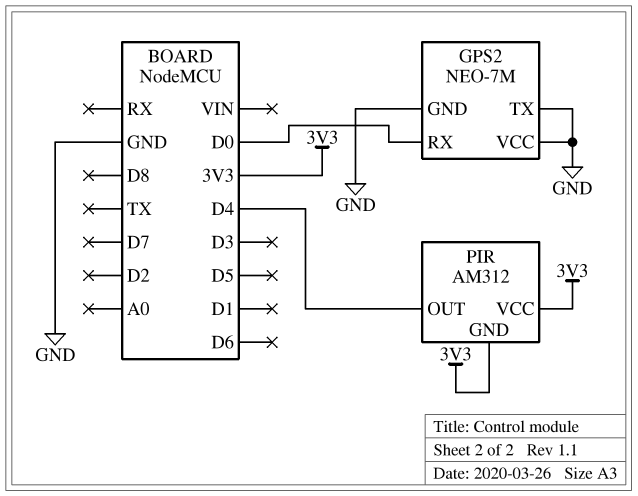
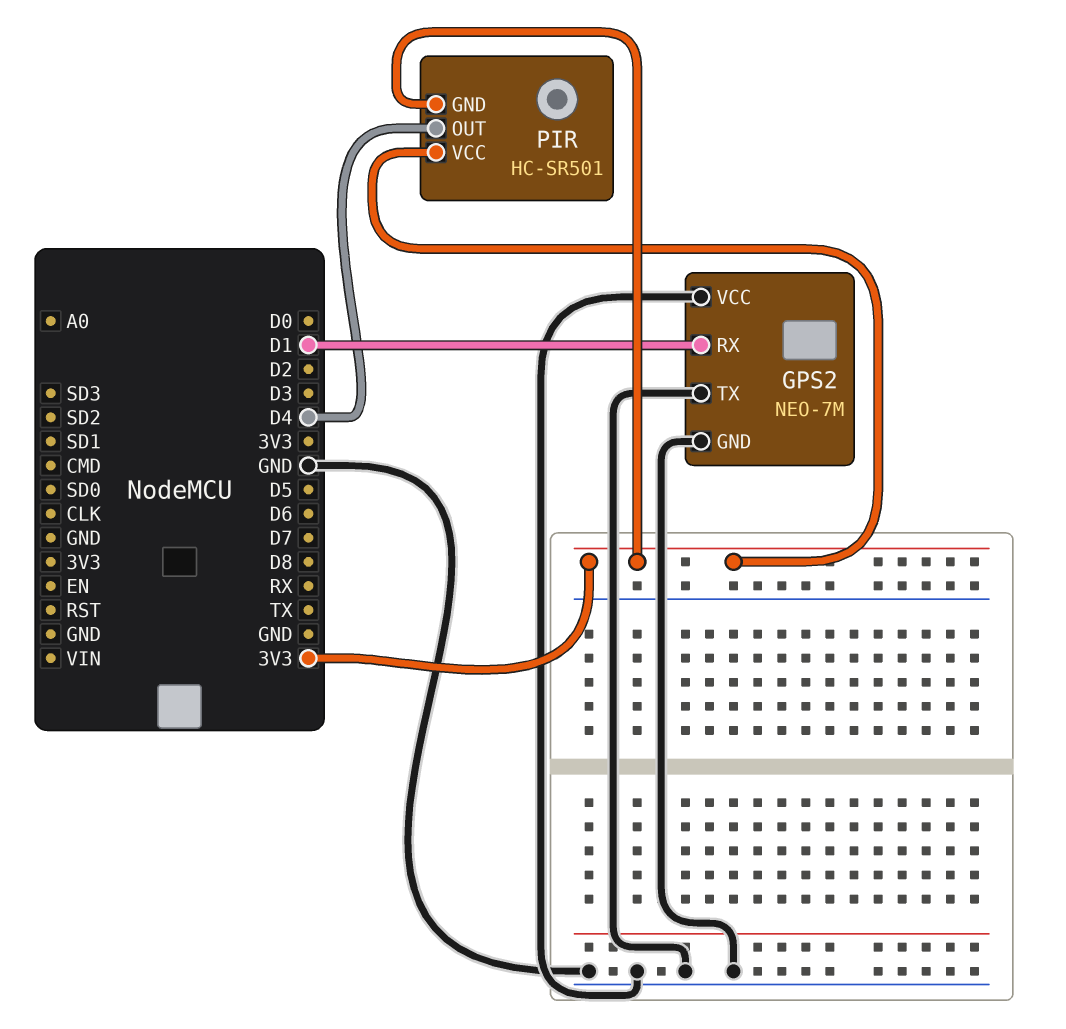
GPS2 pin RX: D0 -> D1
PIR: AM312 -> HC-SR501

